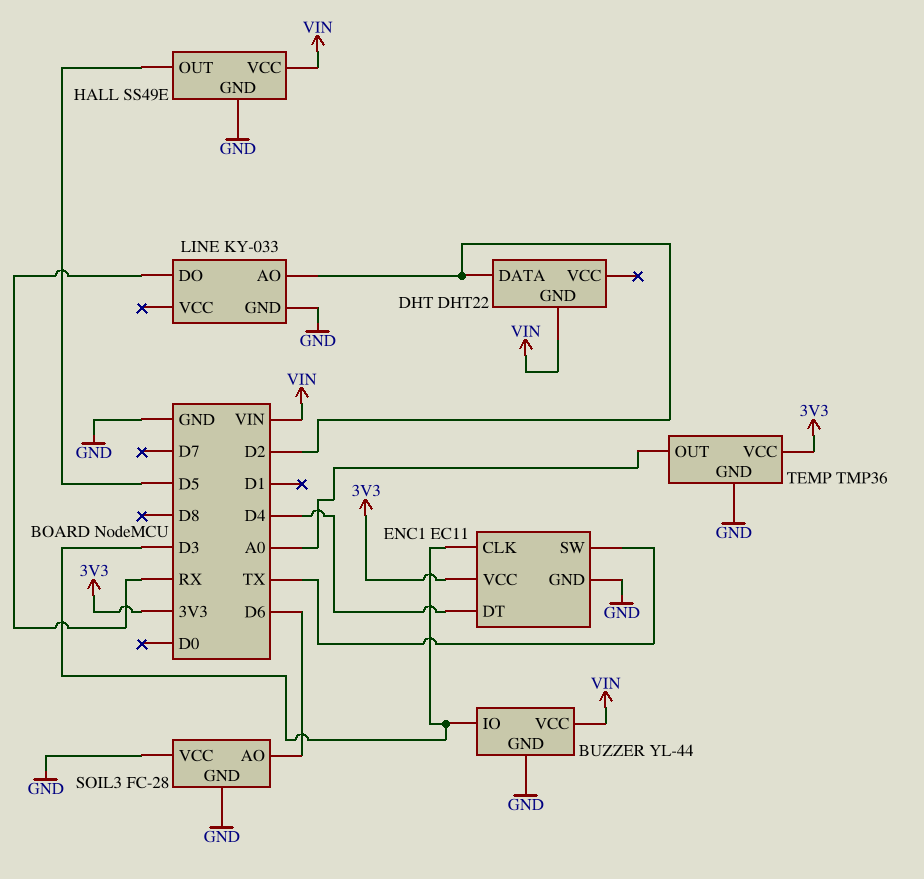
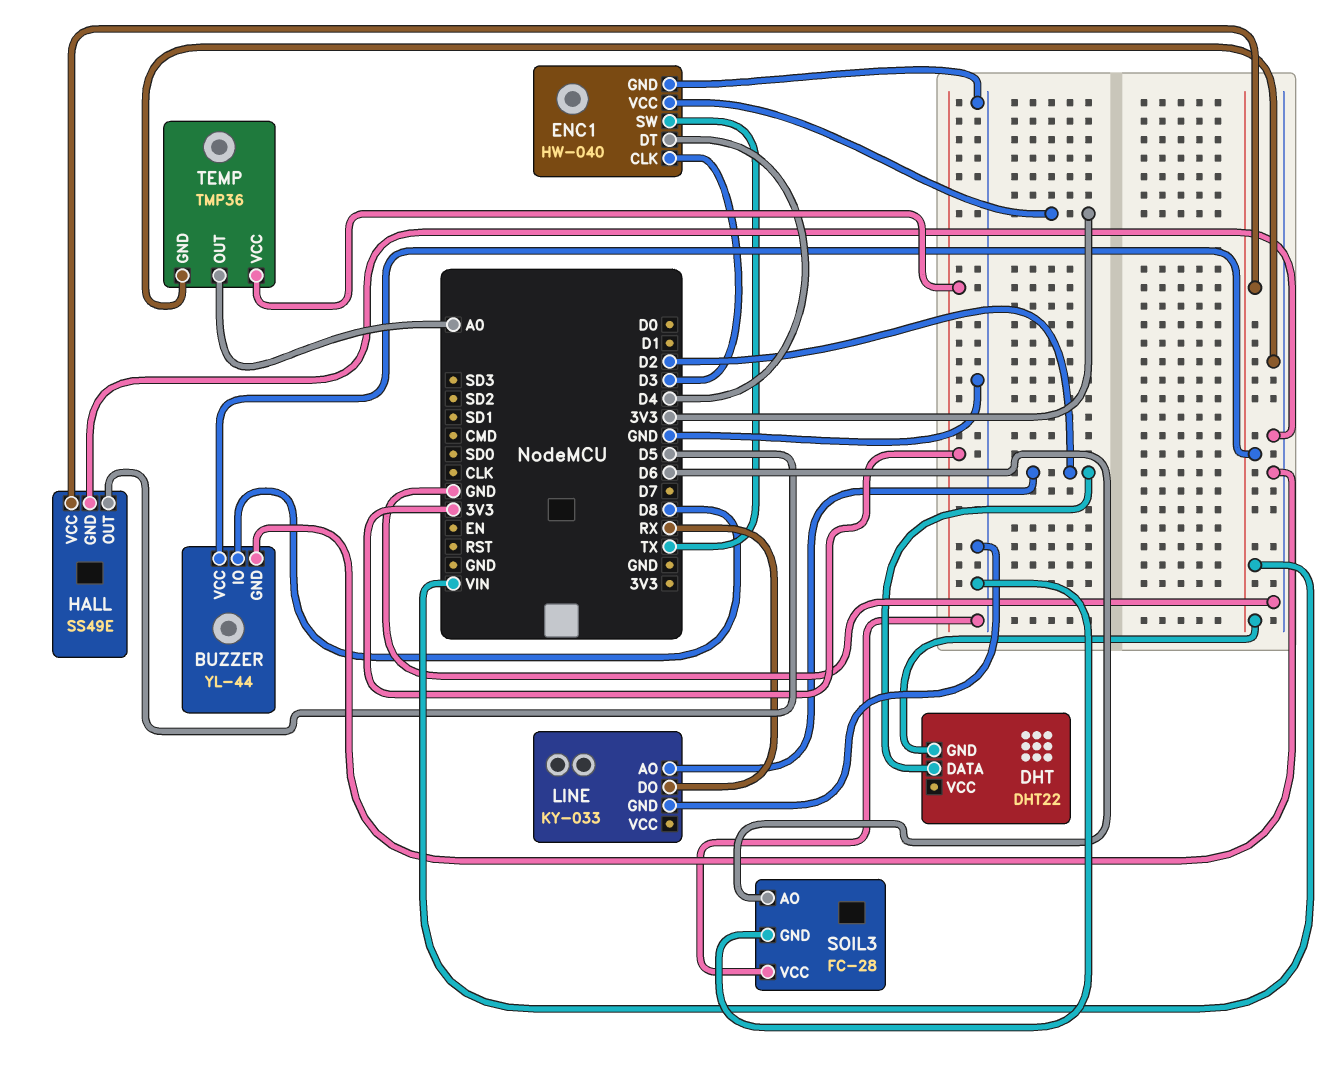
BUZZER pin IO: D3 -> D8
ENC1: EC11 -> HW-040

